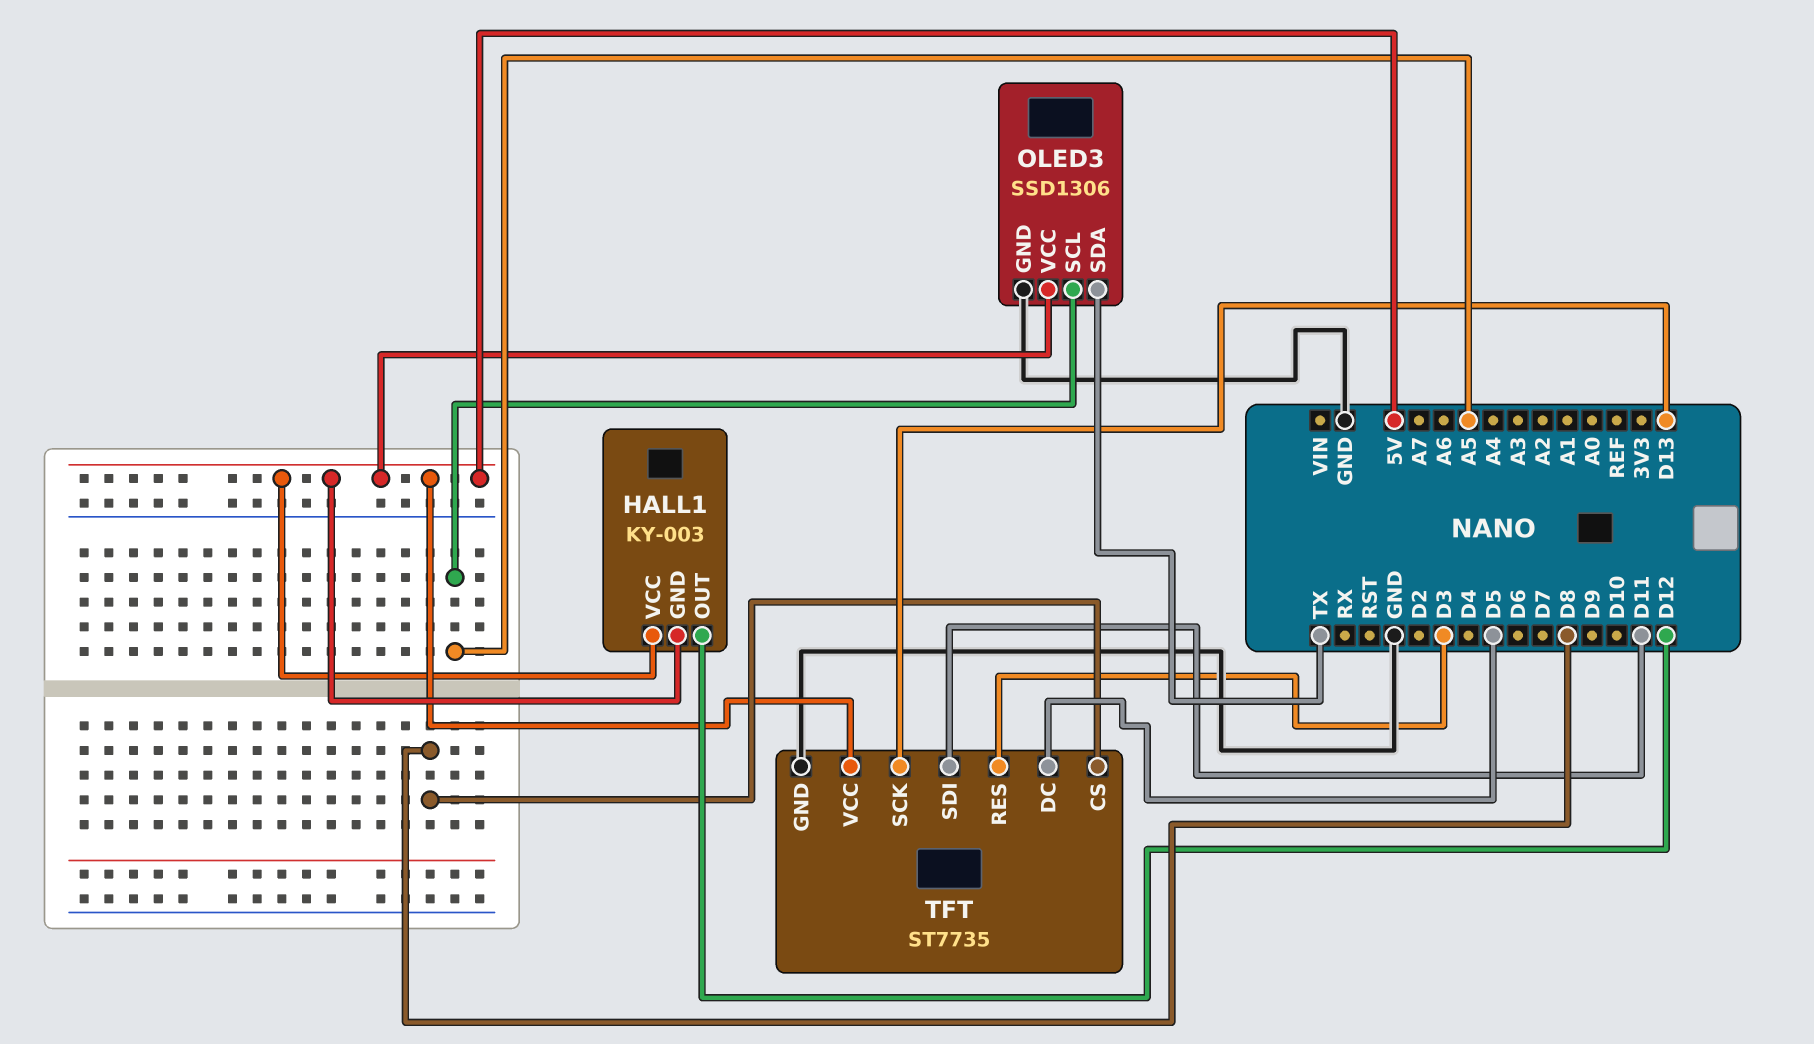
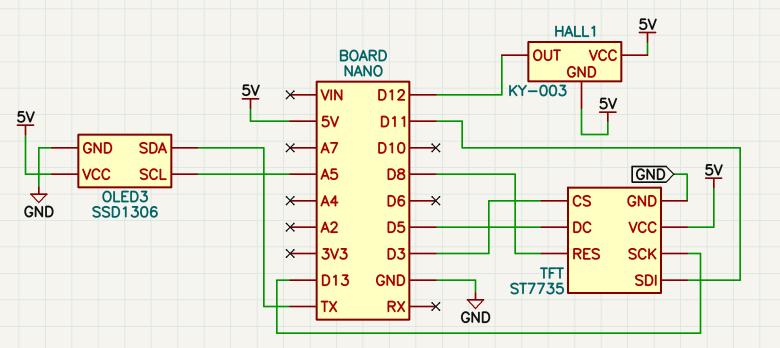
TFT pin CS: D8 -> D3
TFT pin RES: D3 -> D8

